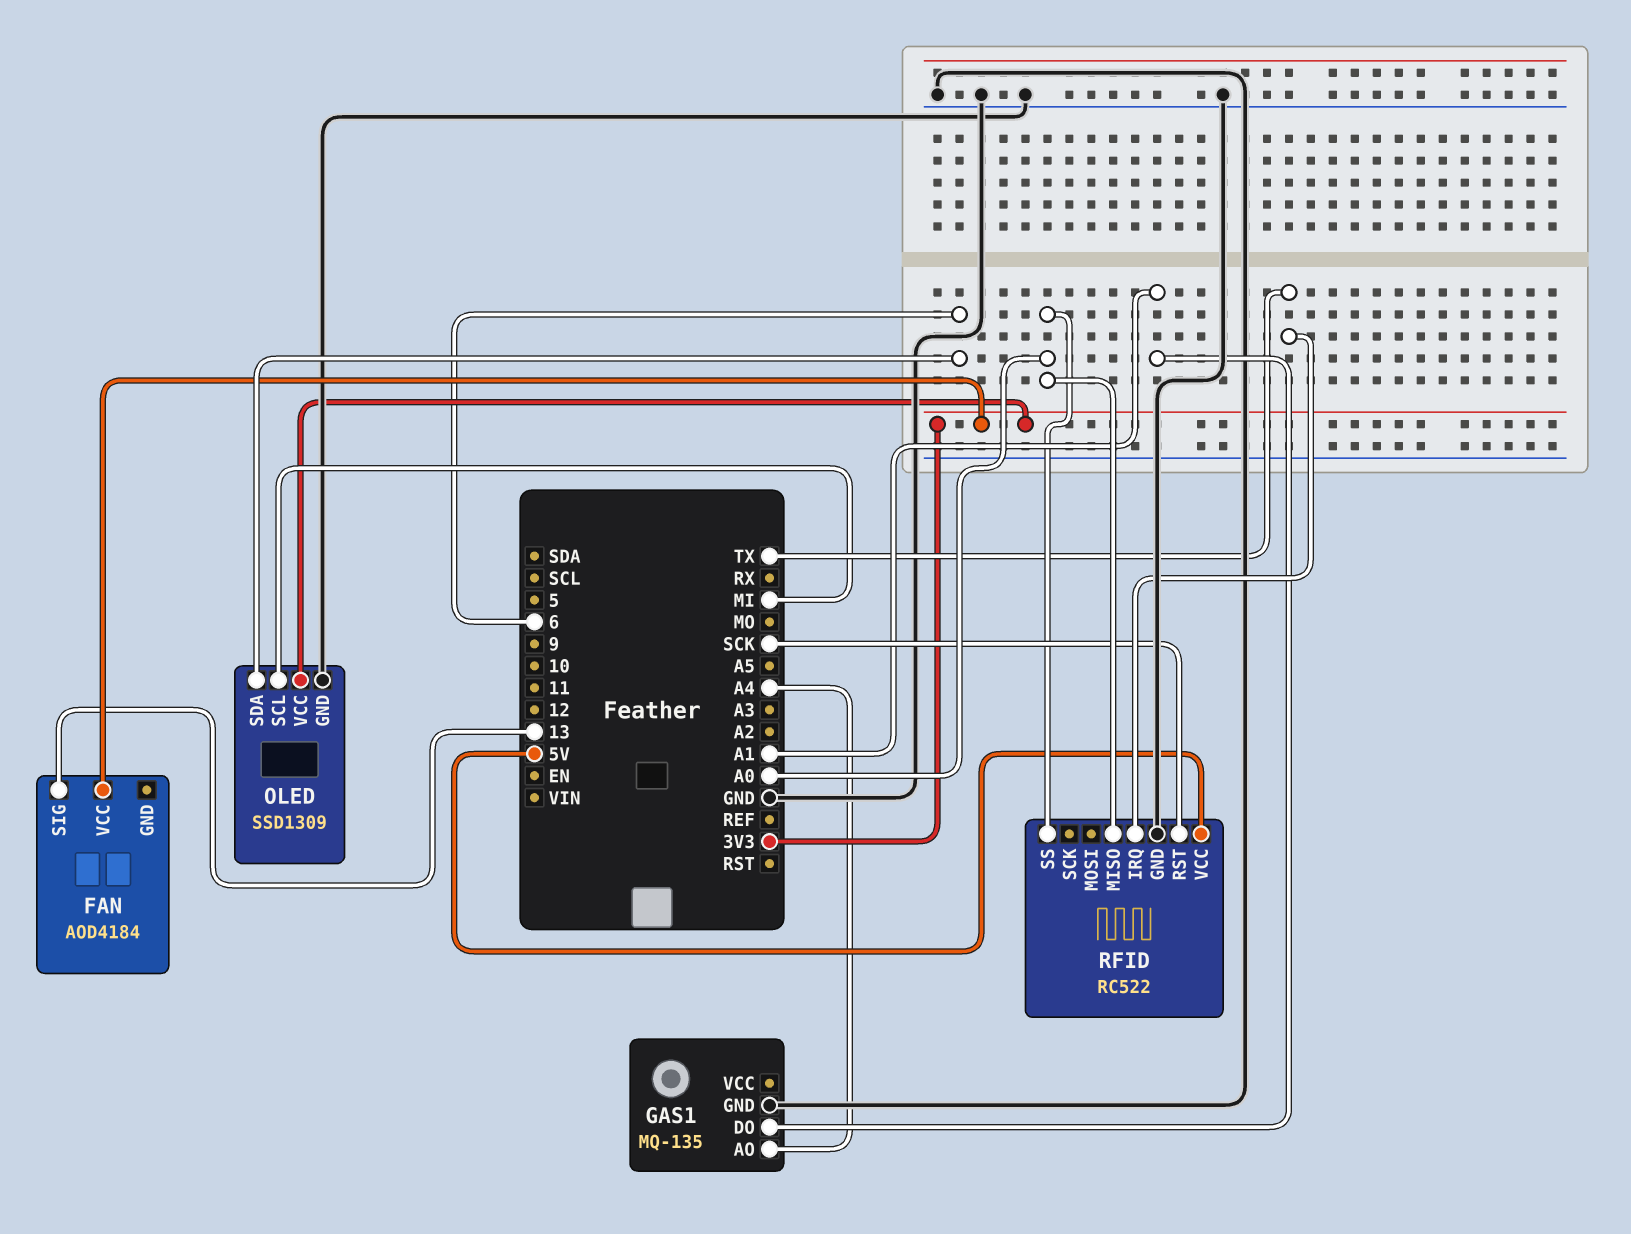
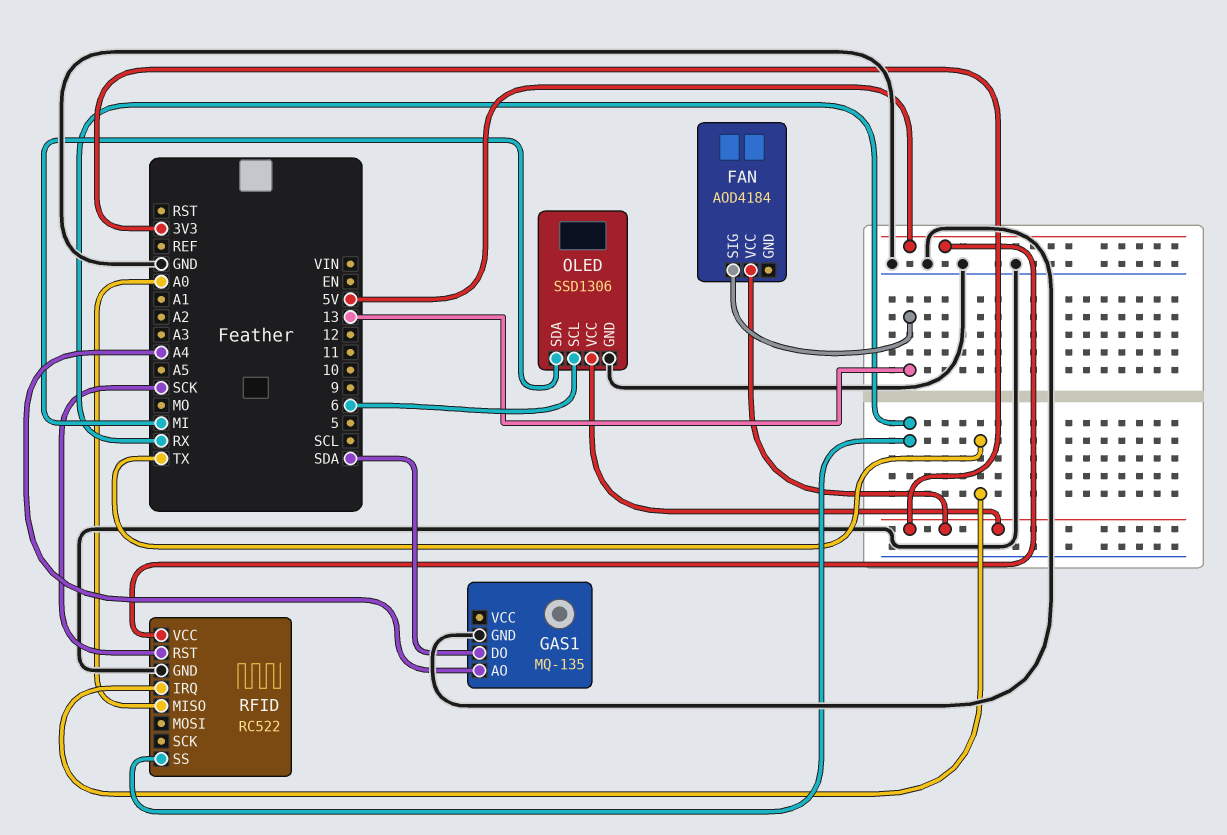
GAS1 pin DO: A1 -> SDA
OLED: SSD1309 -> SSD1306
OLED pin SCL: MI -> 6
OLED pin SDA: 6 -> MI
RFID pin SS: A0 -> RX

